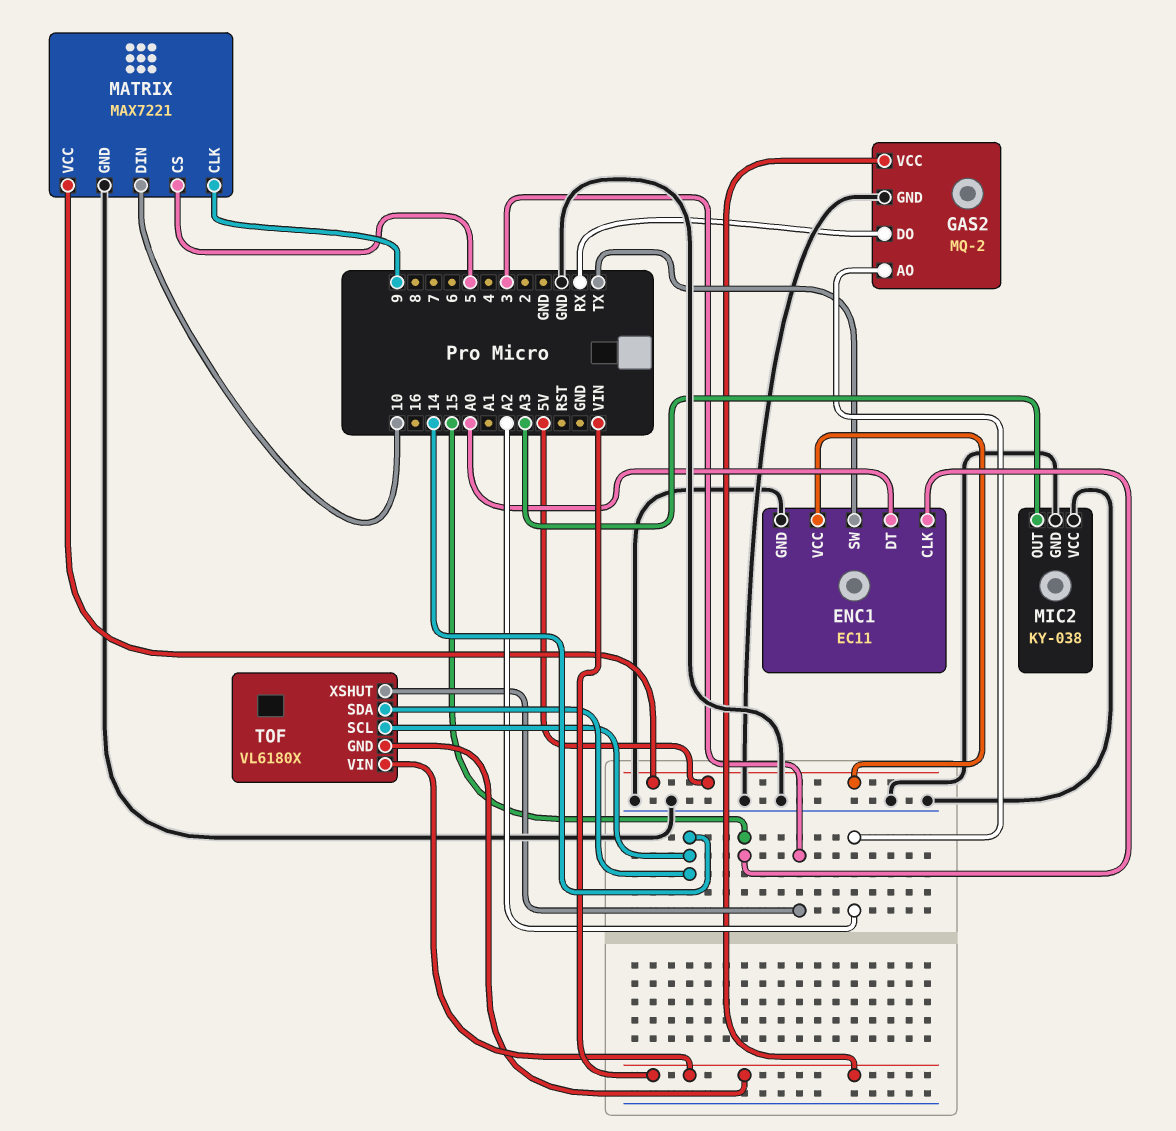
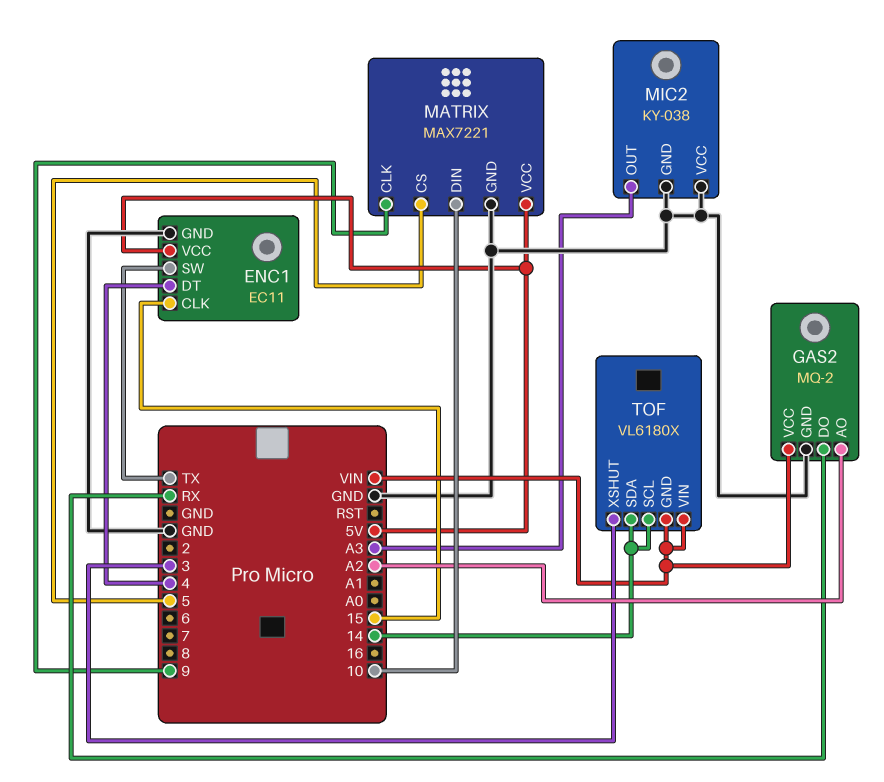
ENC1 pin DT: A0 -> 4

